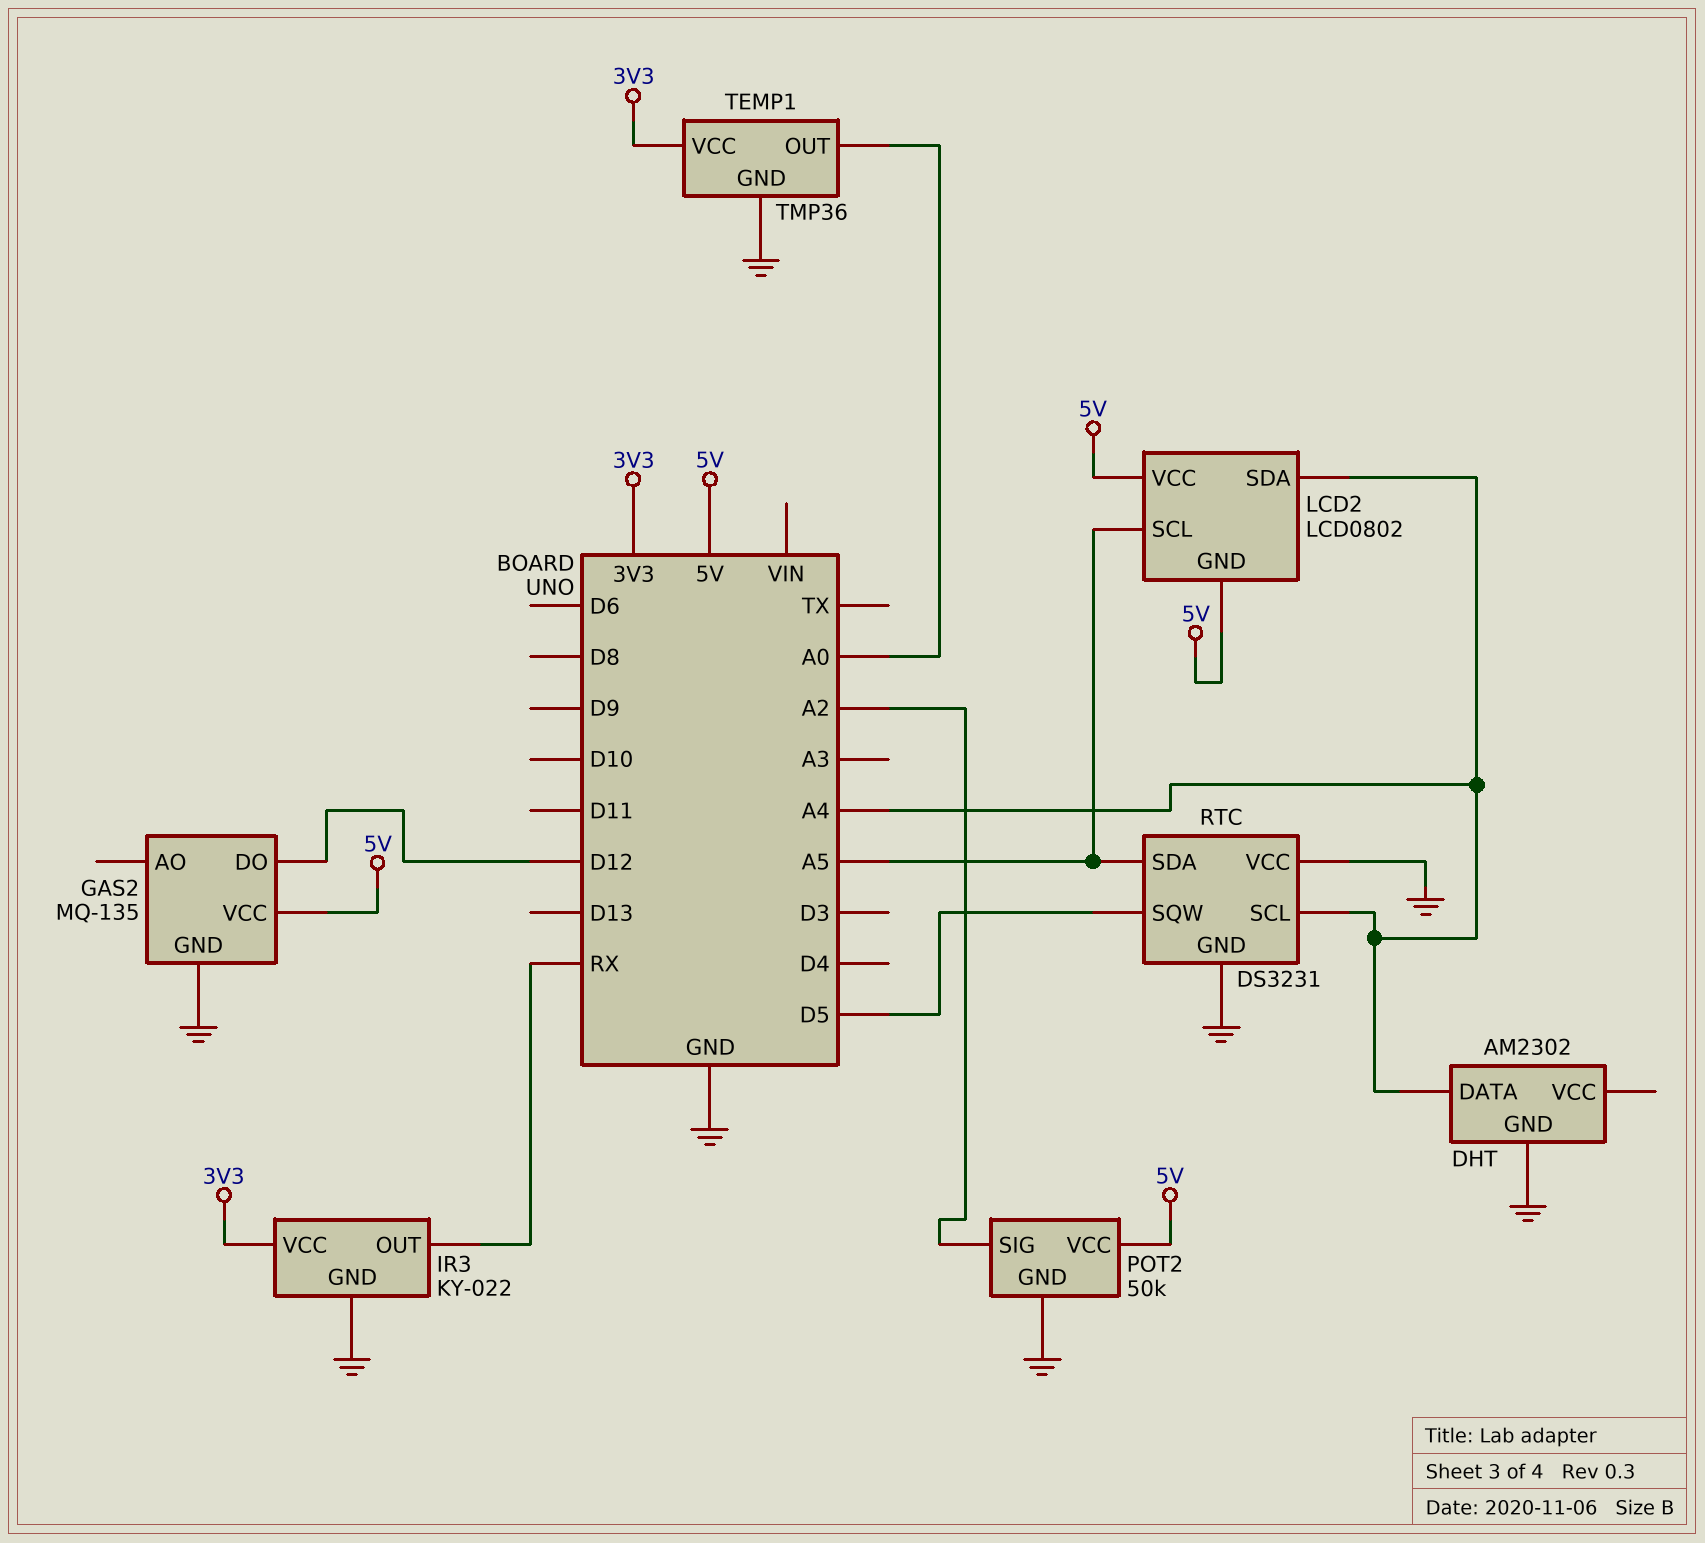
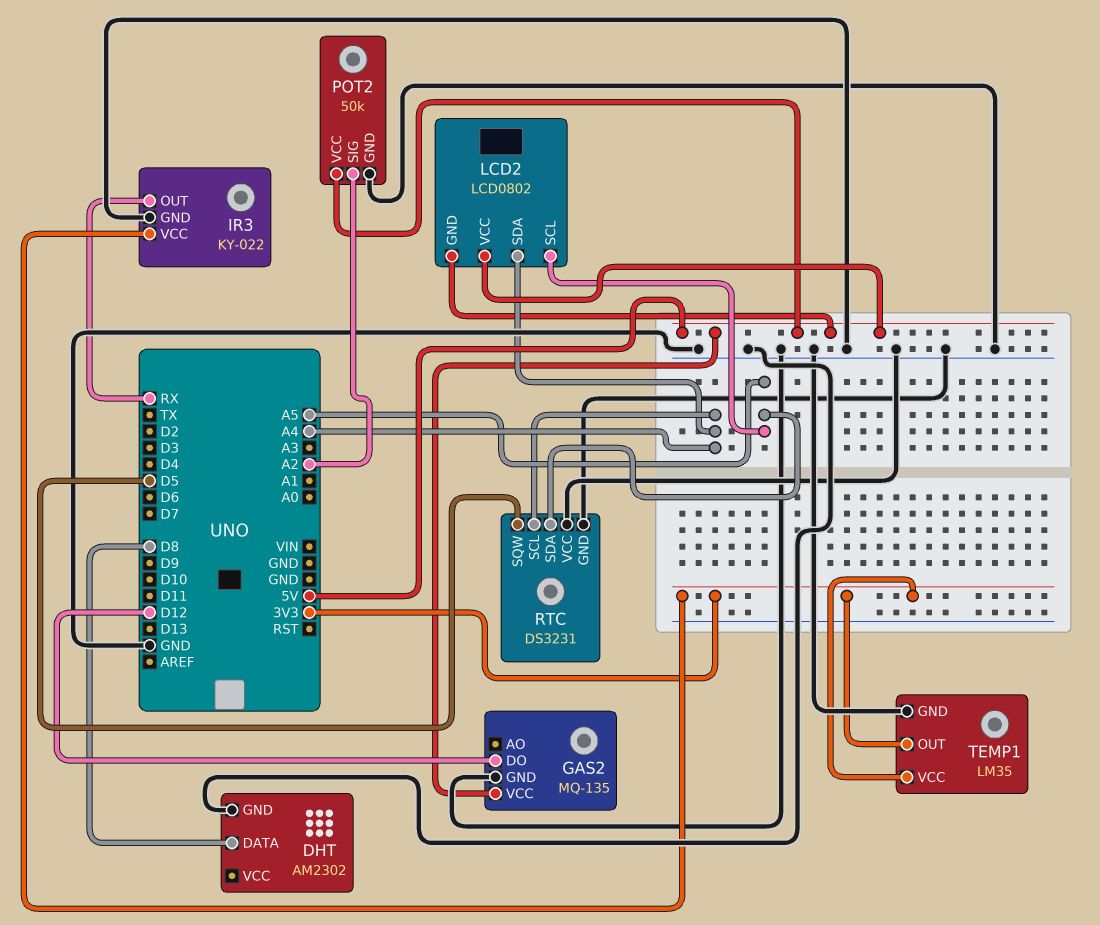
DHT pin DATA: A4 -> D8
TEMP1: TMP36 -> LM35
TEMP1 pin OUT: A0 -> 3V3

